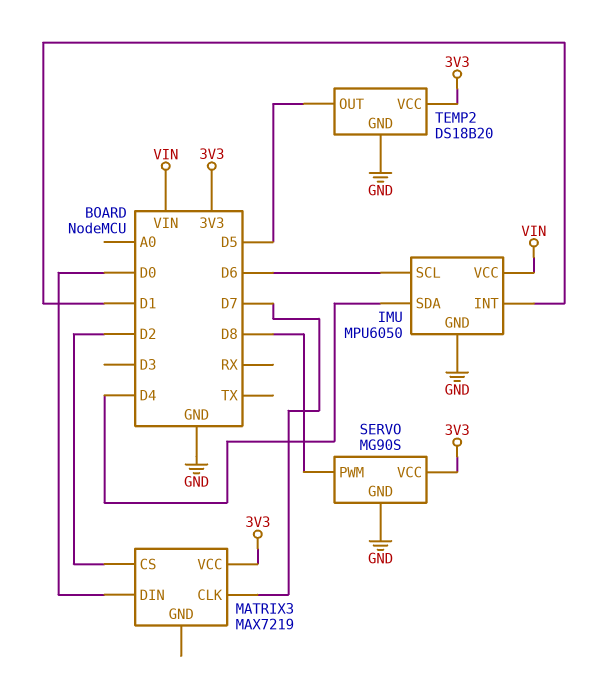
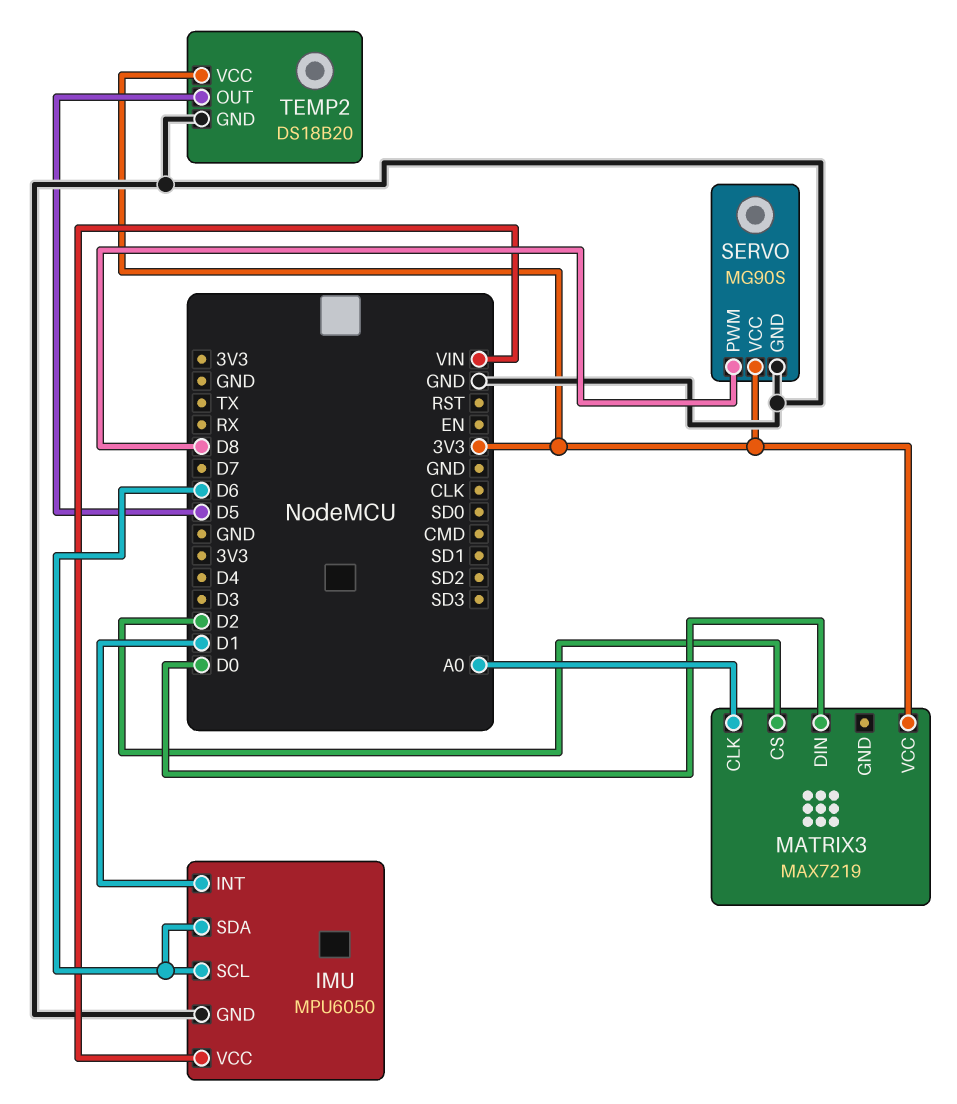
IMU pin SDA: D4 -> D6
MATRIX3 pin CLK: D7 -> A0

